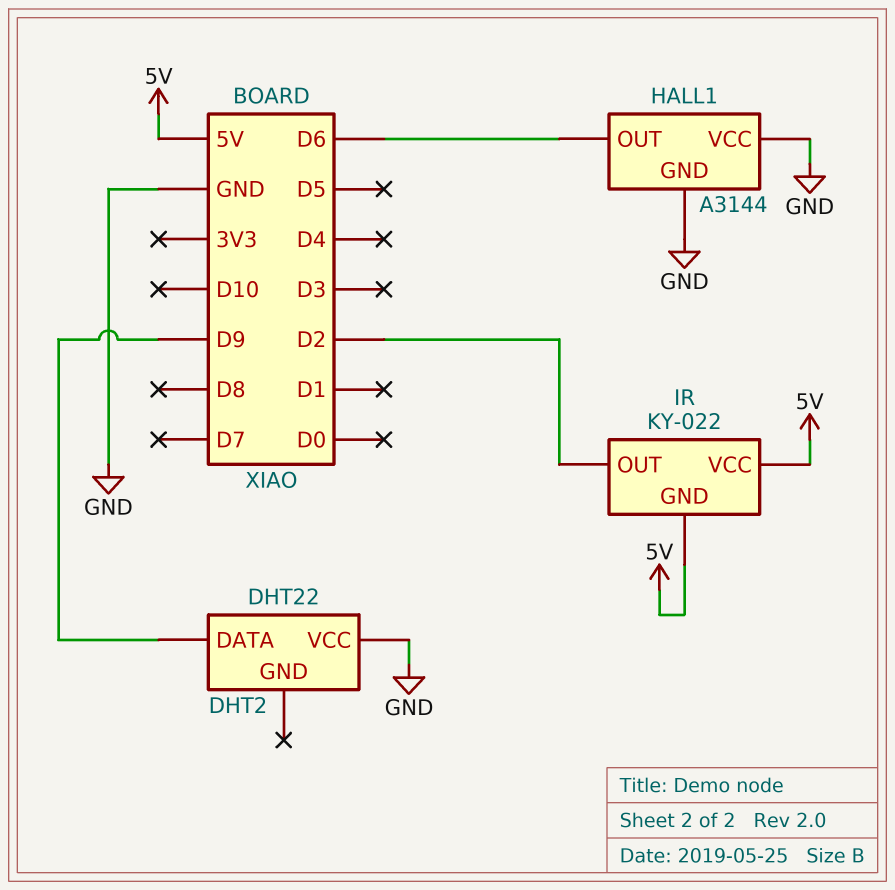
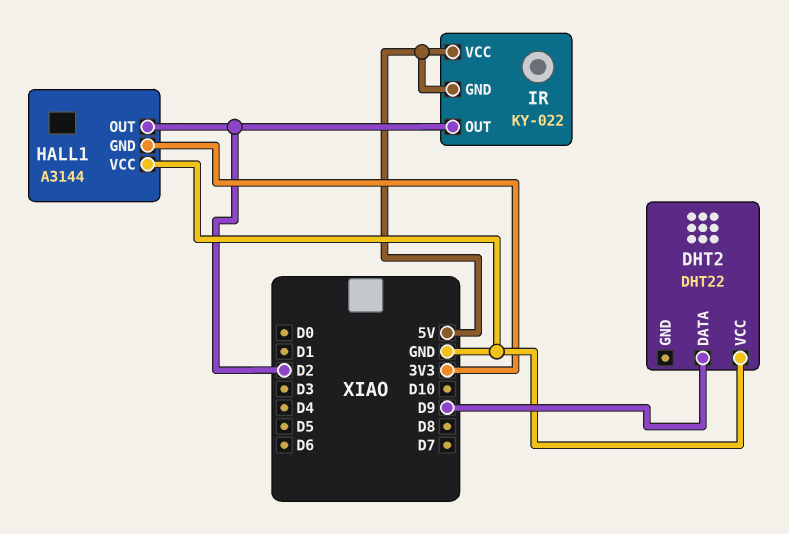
HALL1 pin GND: GND -> 3V3
HALL1 pin OUT: D6 -> D2

